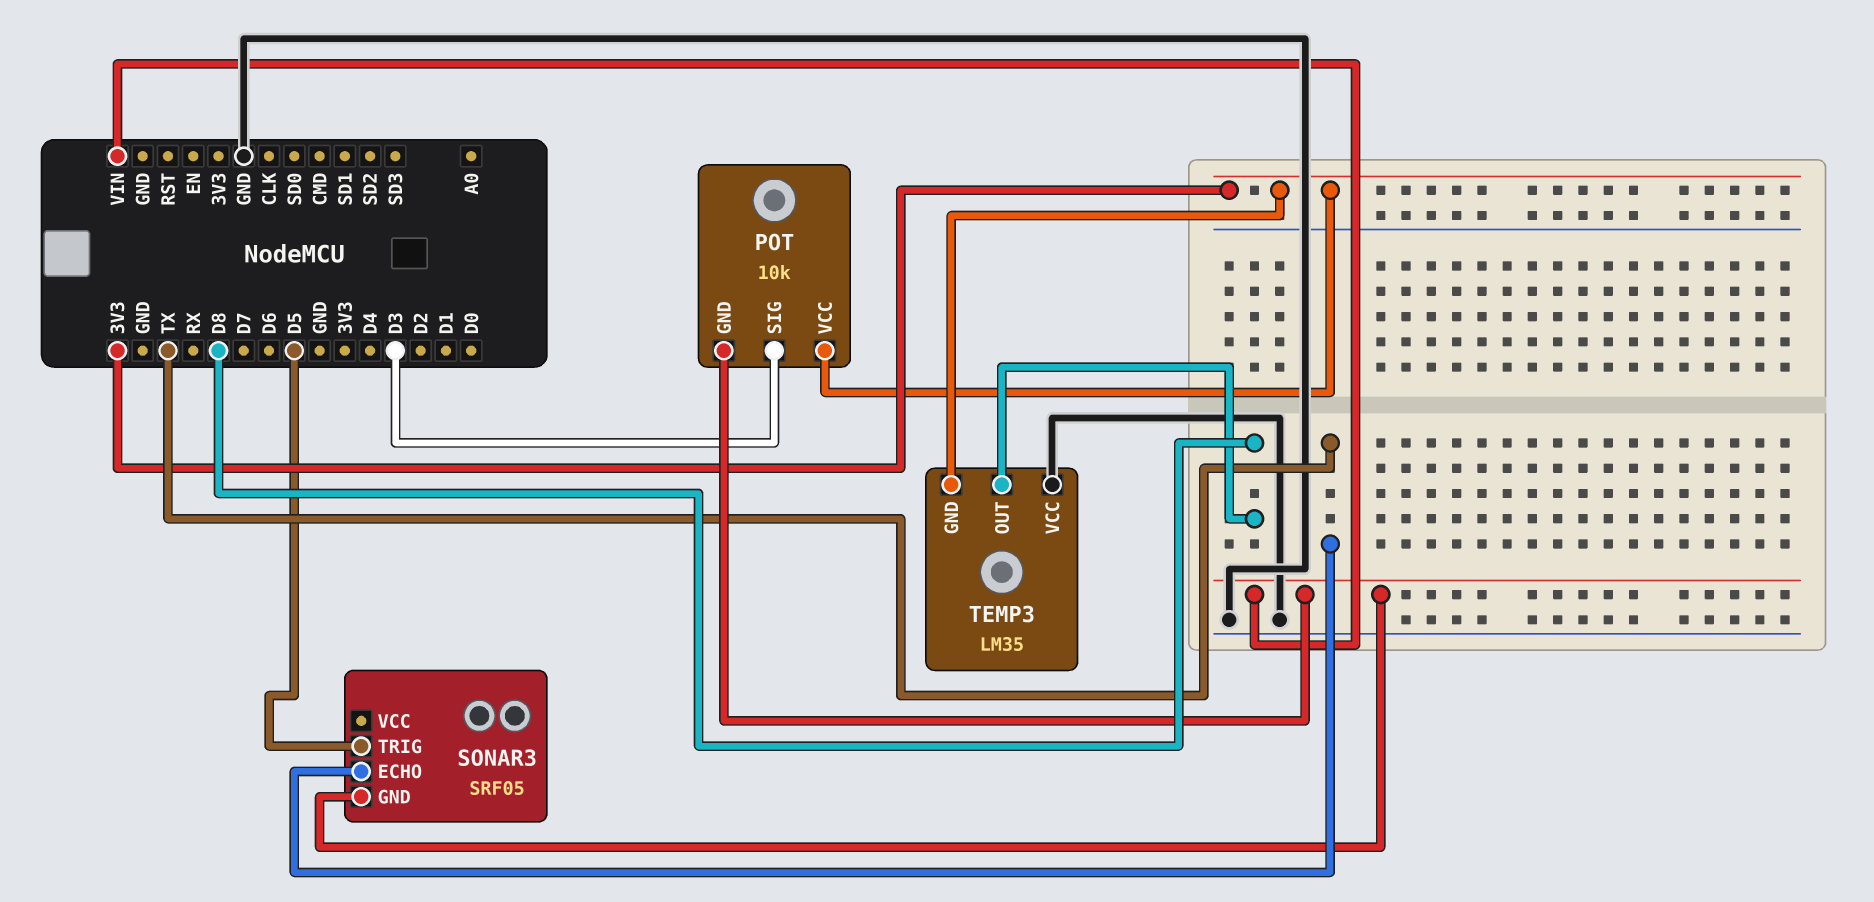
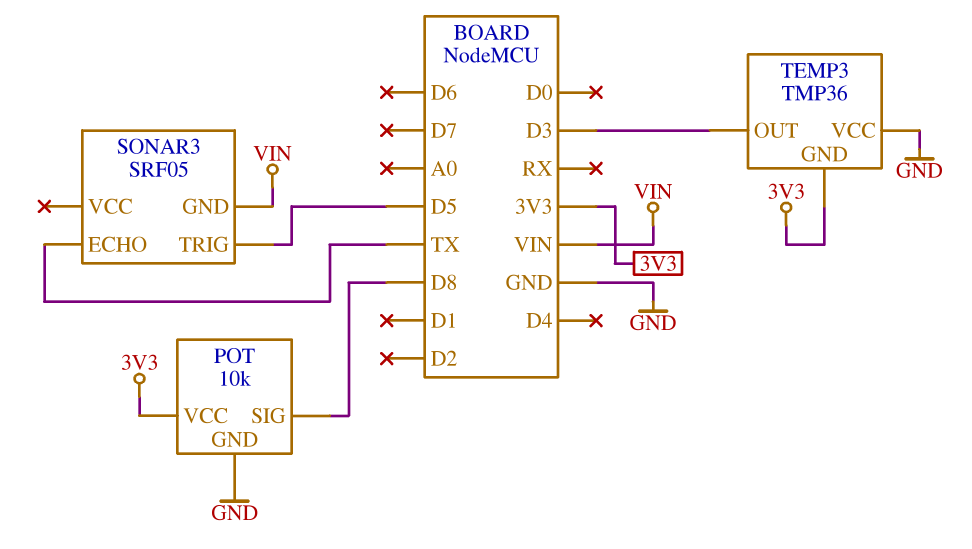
POT pin GND: VIN -> GND
POT pin SIG: D3 -> D8
TEMP3: LM35 -> TMP36
TEMP3 pin OUT: D8 -> D3

